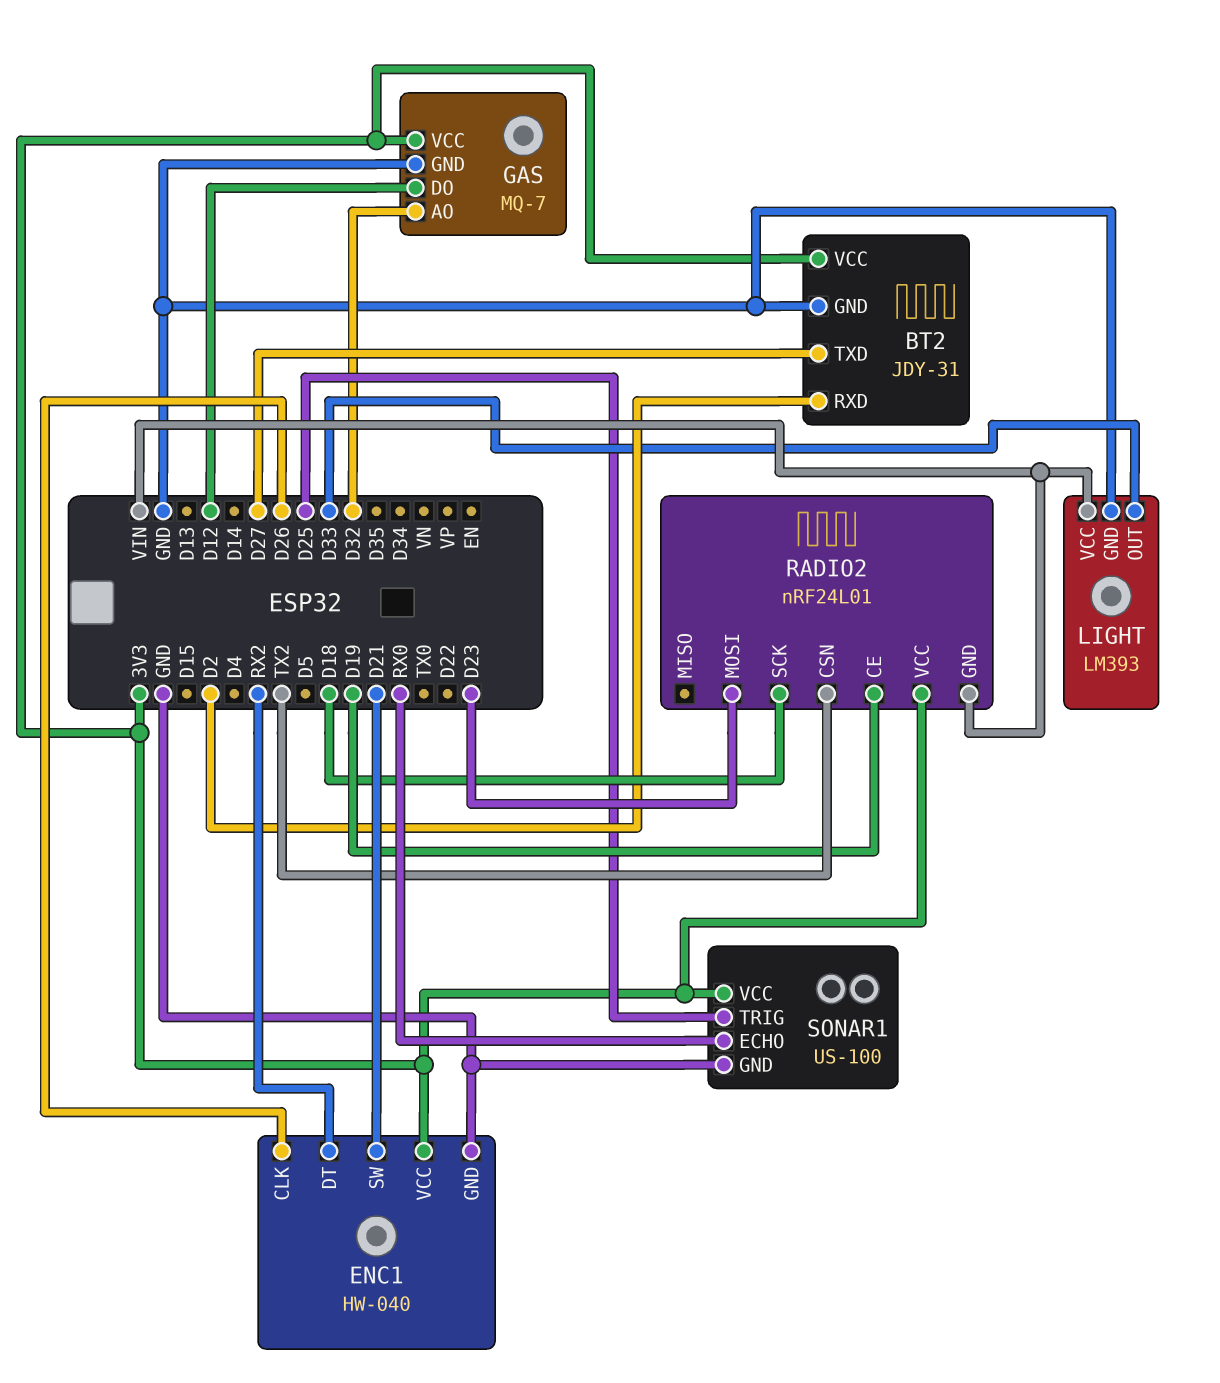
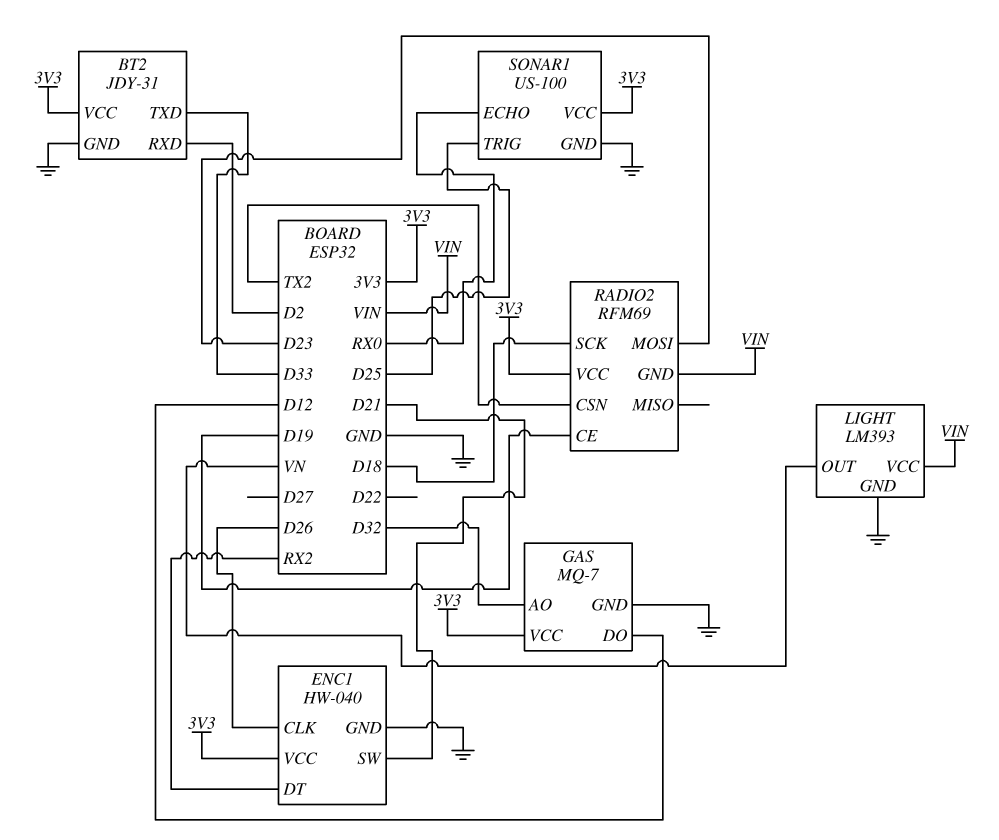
BT2 pin TXD: D27 -> D33
LIGHT pin OUT: D33 -> VN
RADIO2: nRF24L01 -> RFM69

